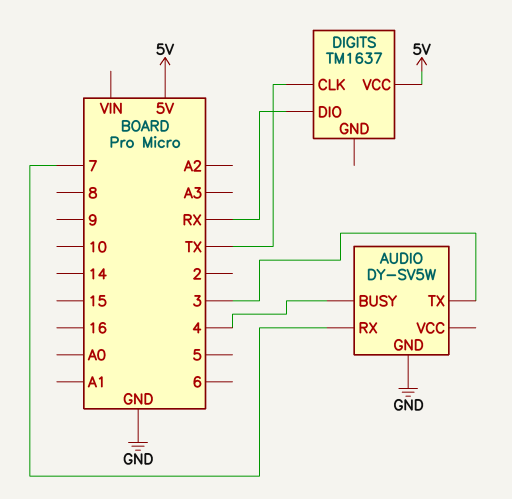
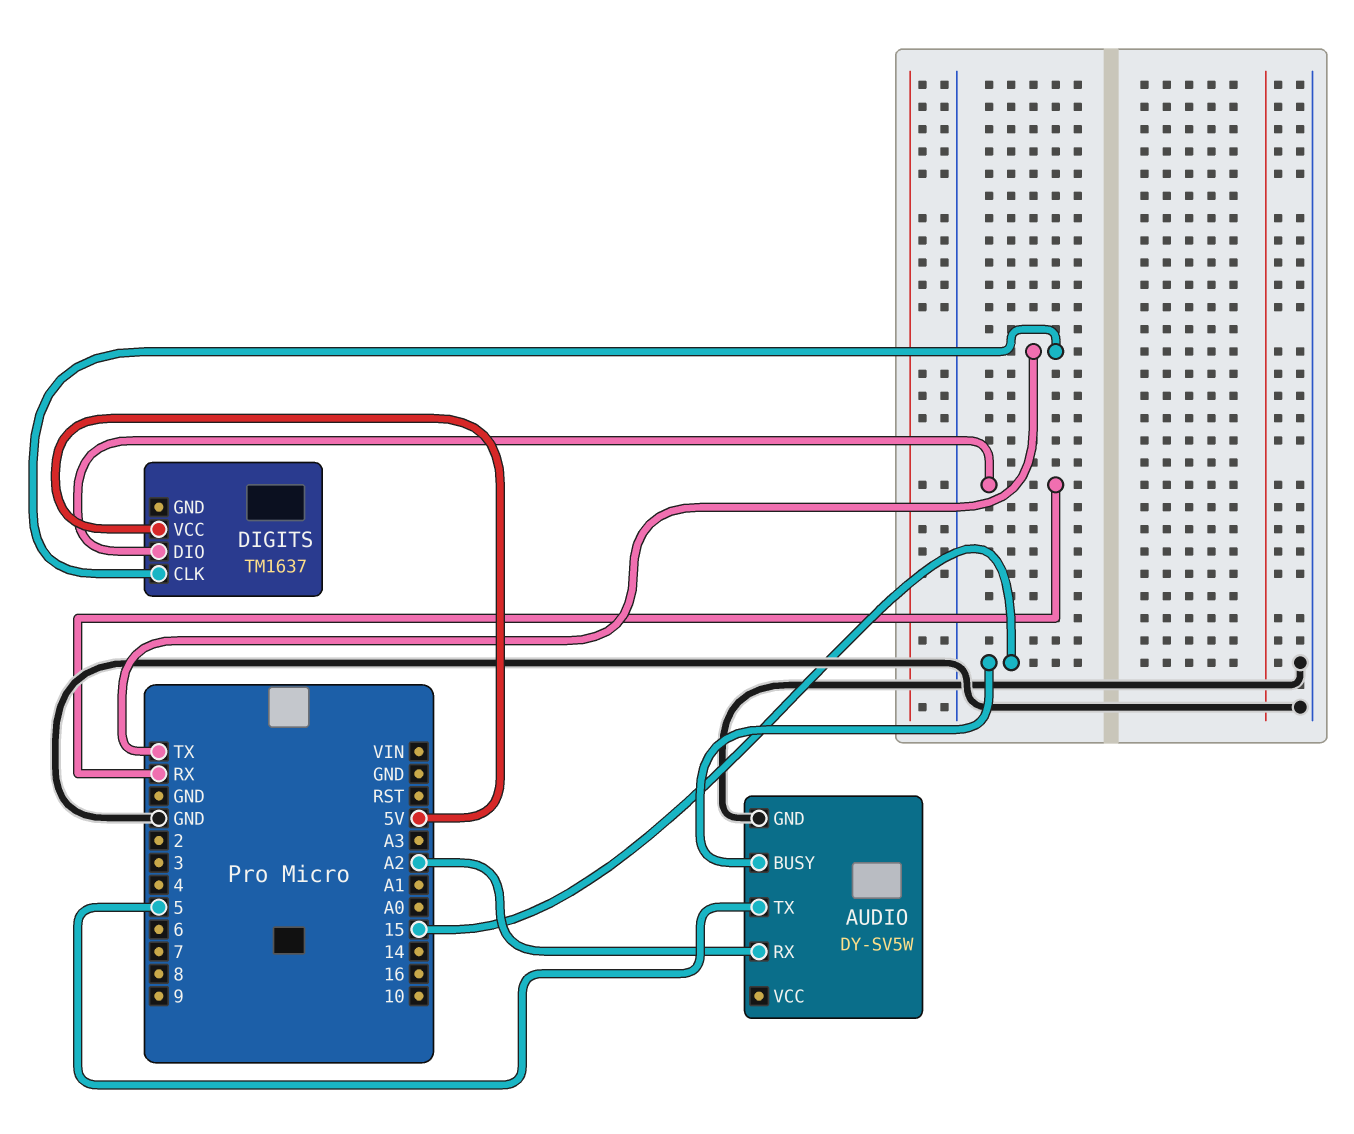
AUDIO pin BUSY: 4 -> 15
AUDIO pin RX: 7 -> A2
AUDIO pin TX: 3 -> 5

